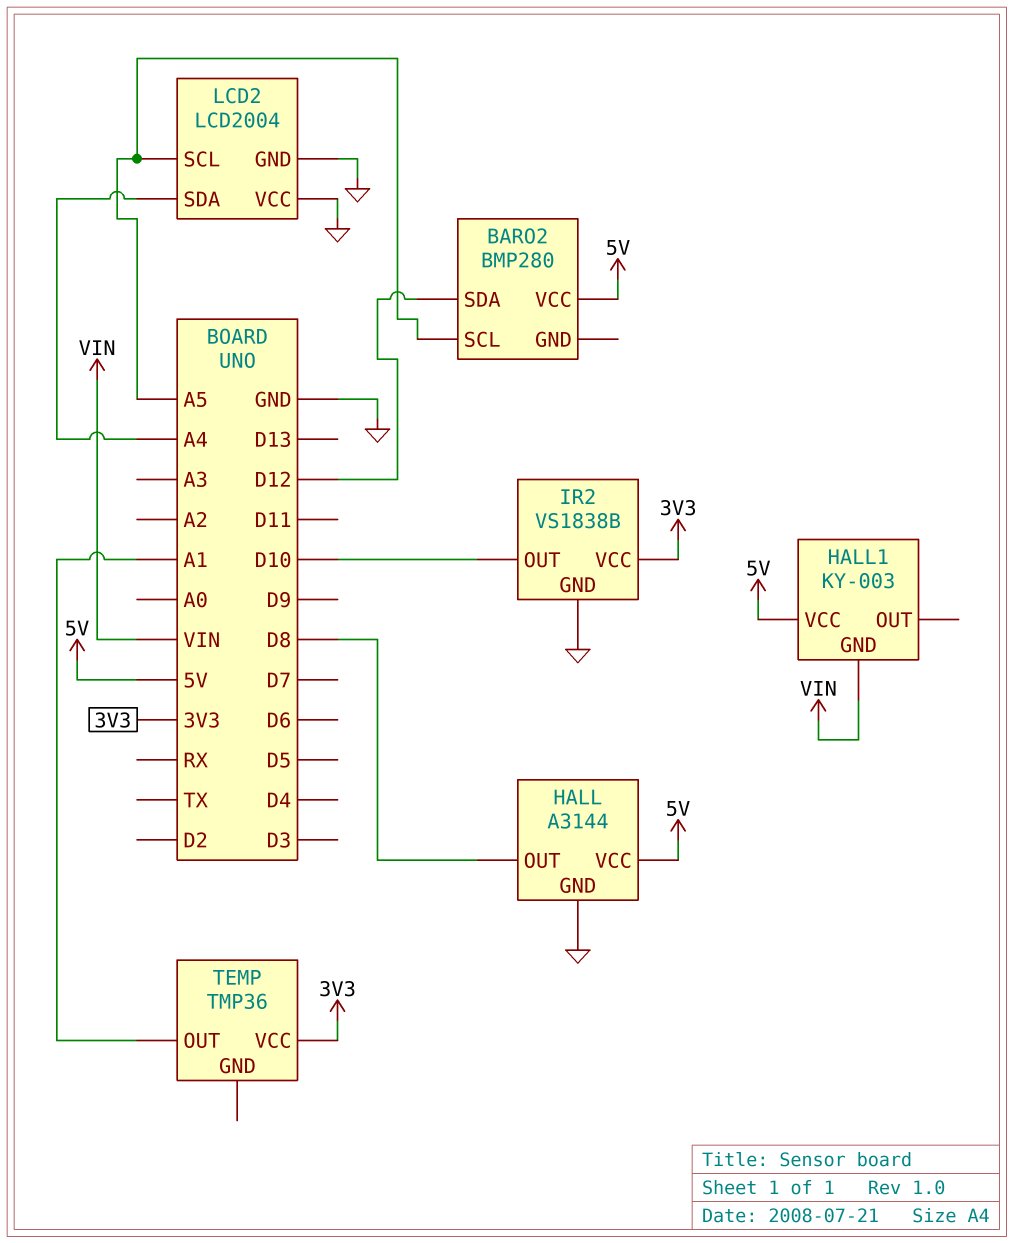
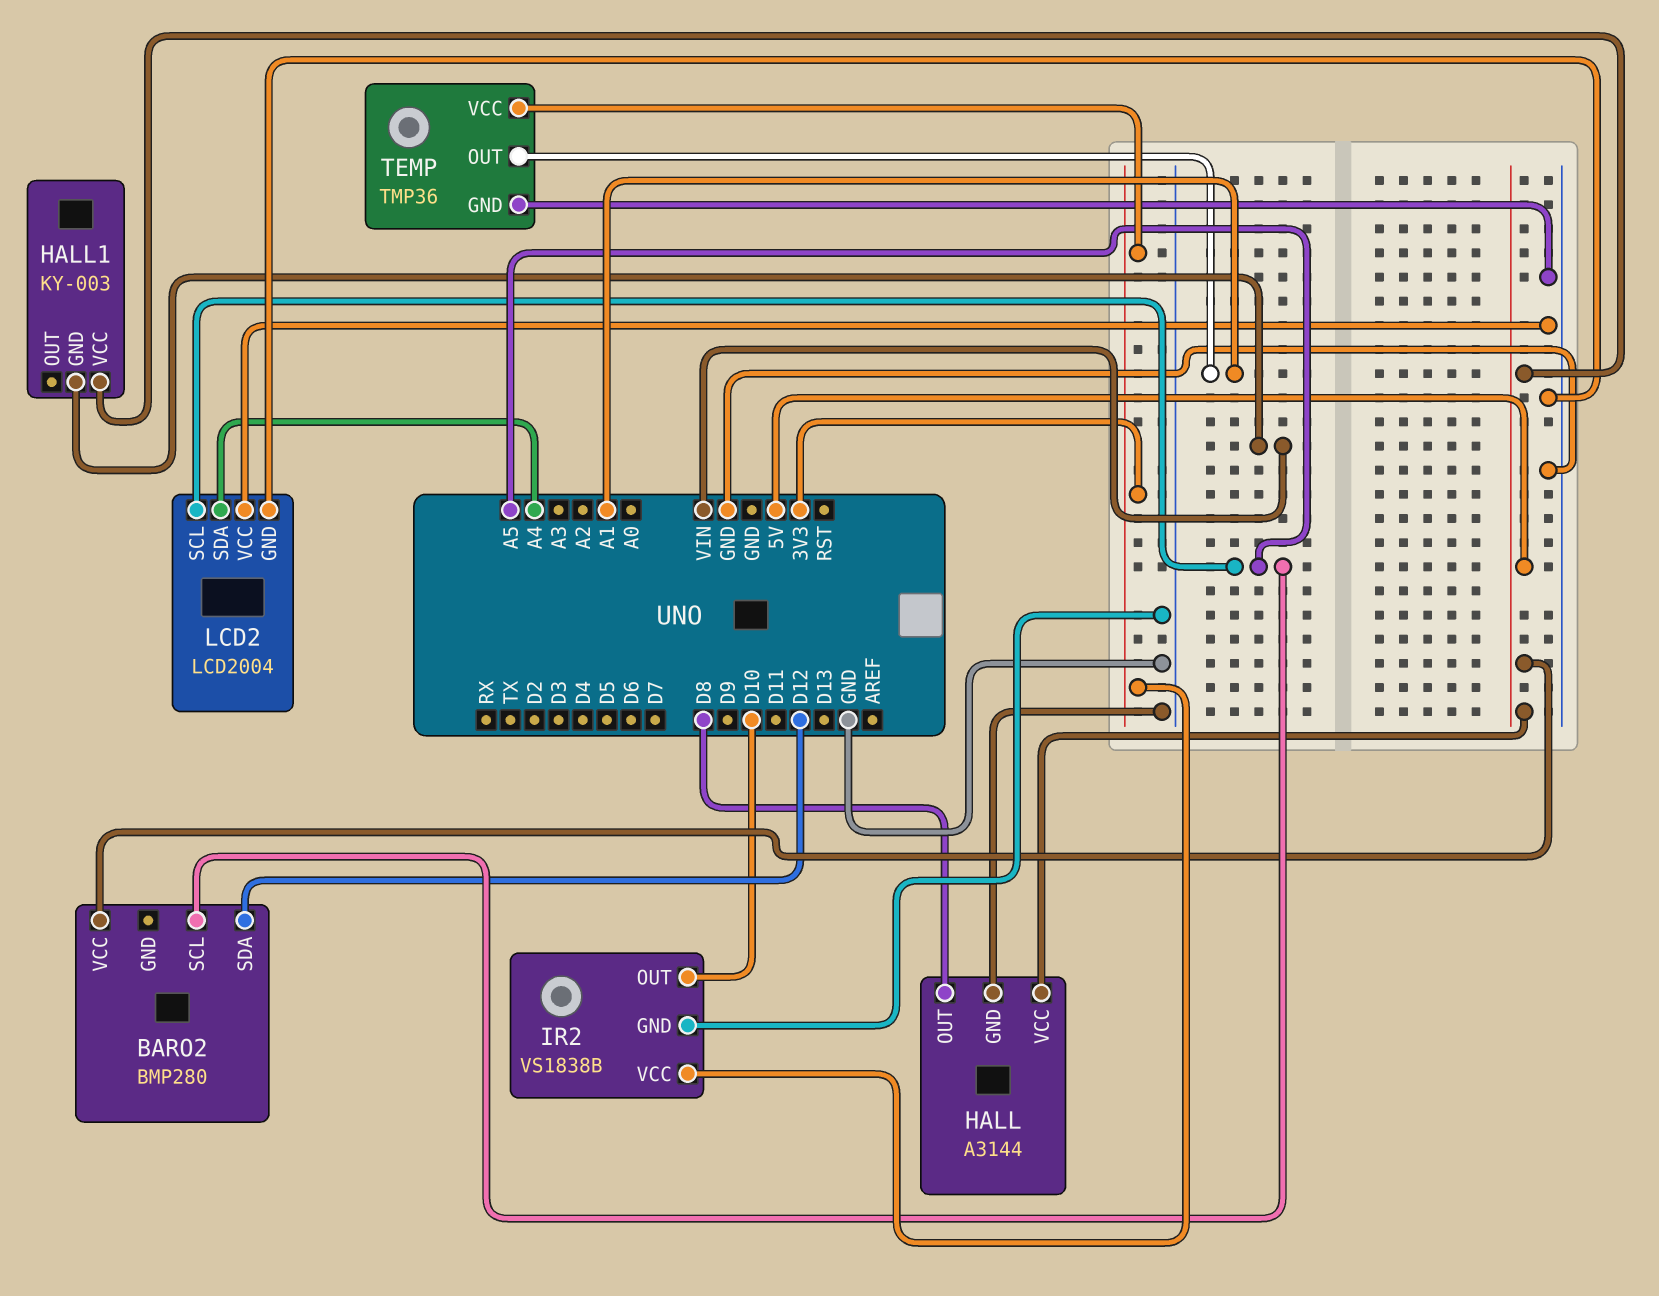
TEMP pin GND: none -> GND

